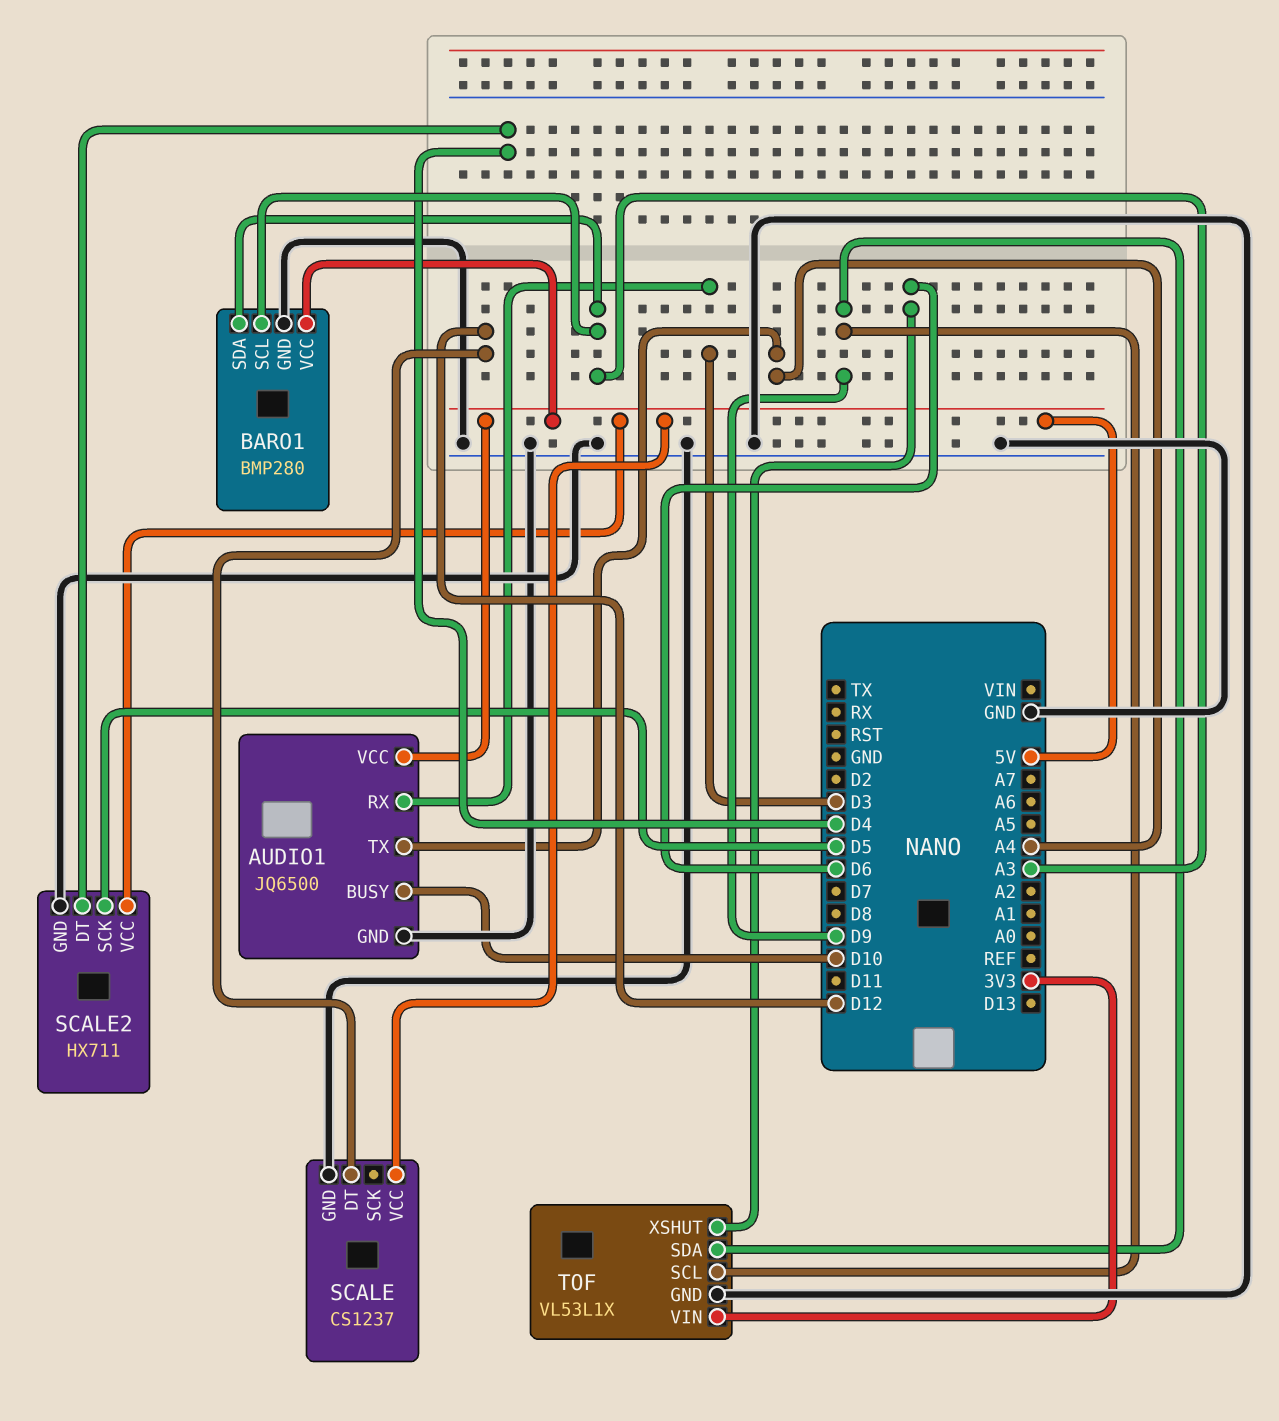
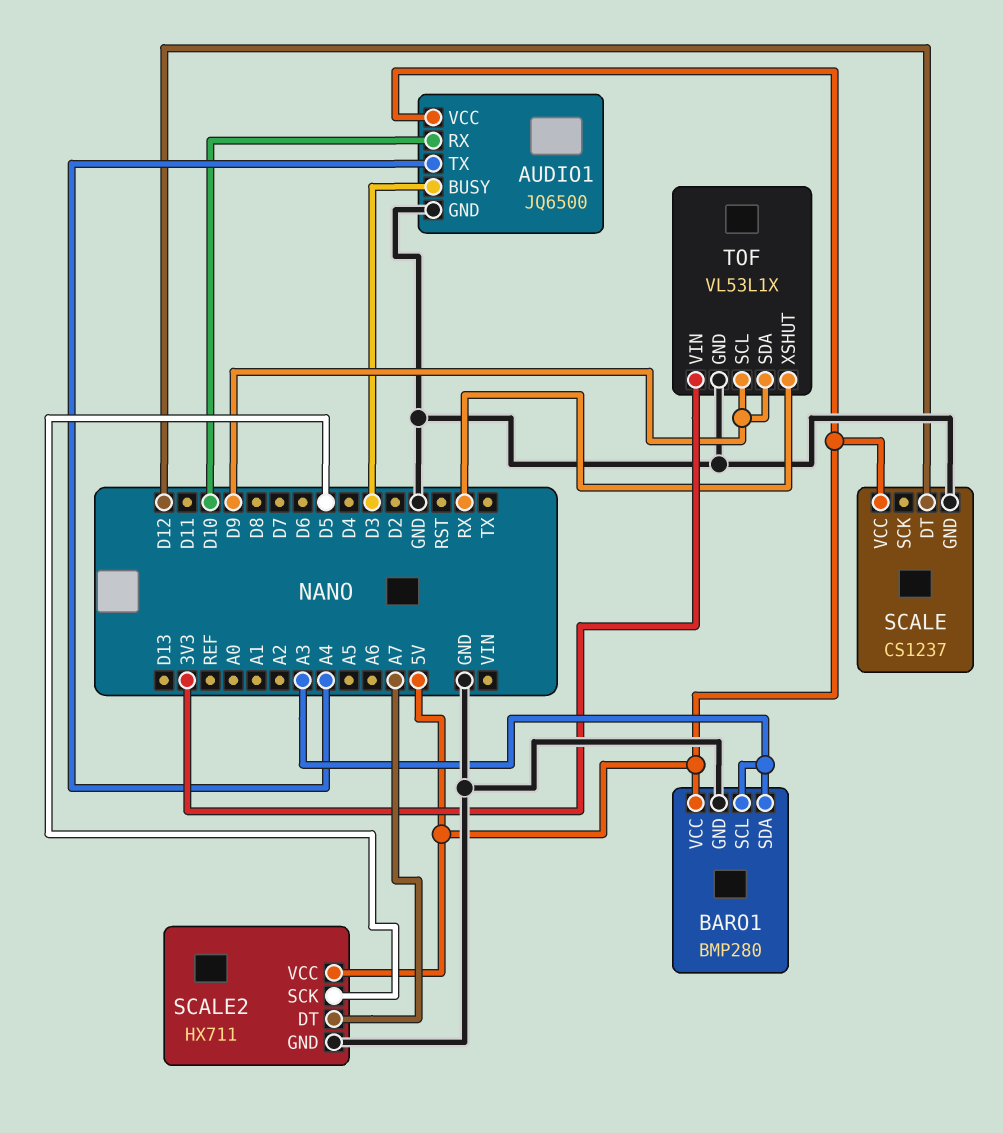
AUDIO1 pin BUSY: D10 -> D3
AUDIO1 pin RX: D3 -> D10
SCALE2 pin DT: D4 -> A7
TOF pin XSHUT: D6 -> RX

